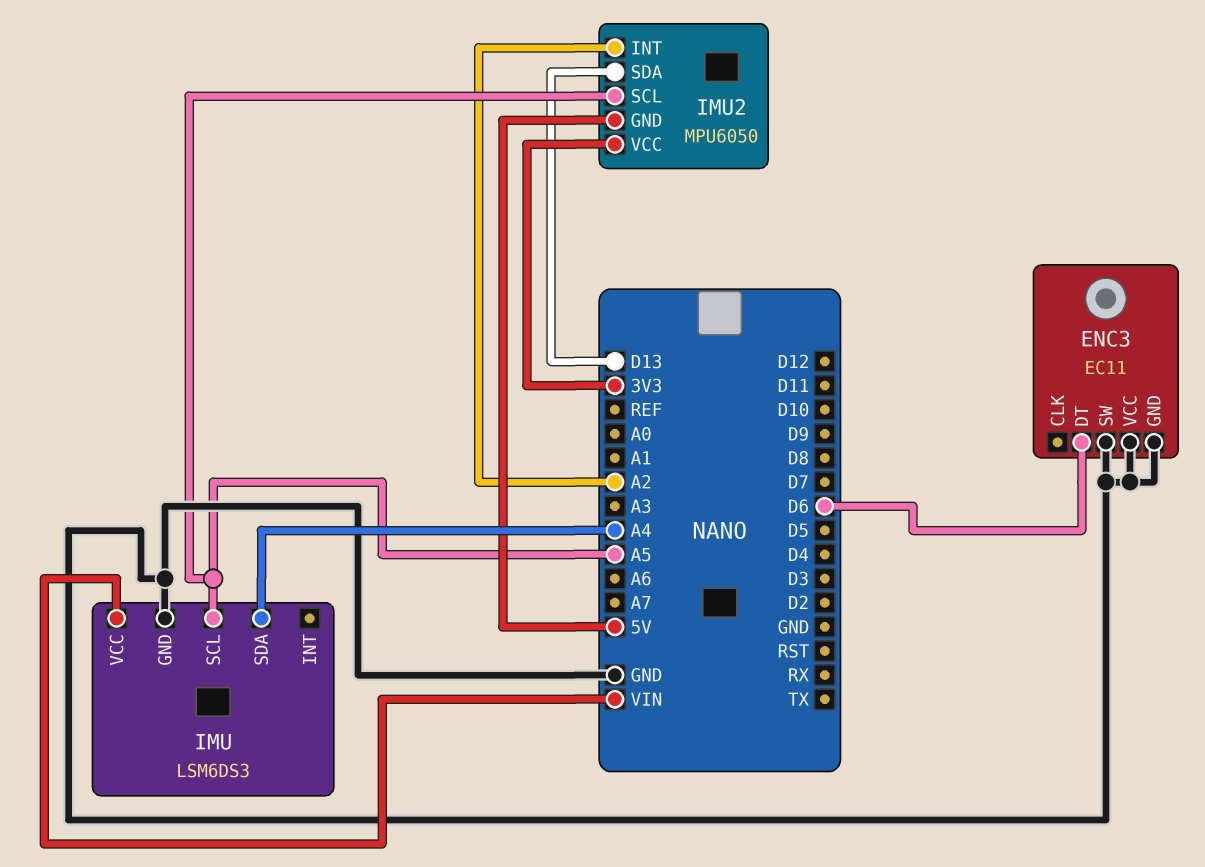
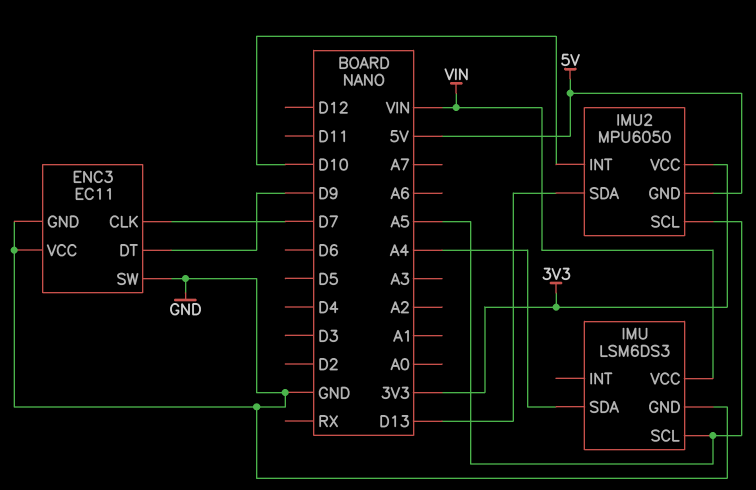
ENC3 pin CLK: none -> D7
ENC3 pin DT: D6 -> D9
IMU2 pin INT: A2 -> D10

